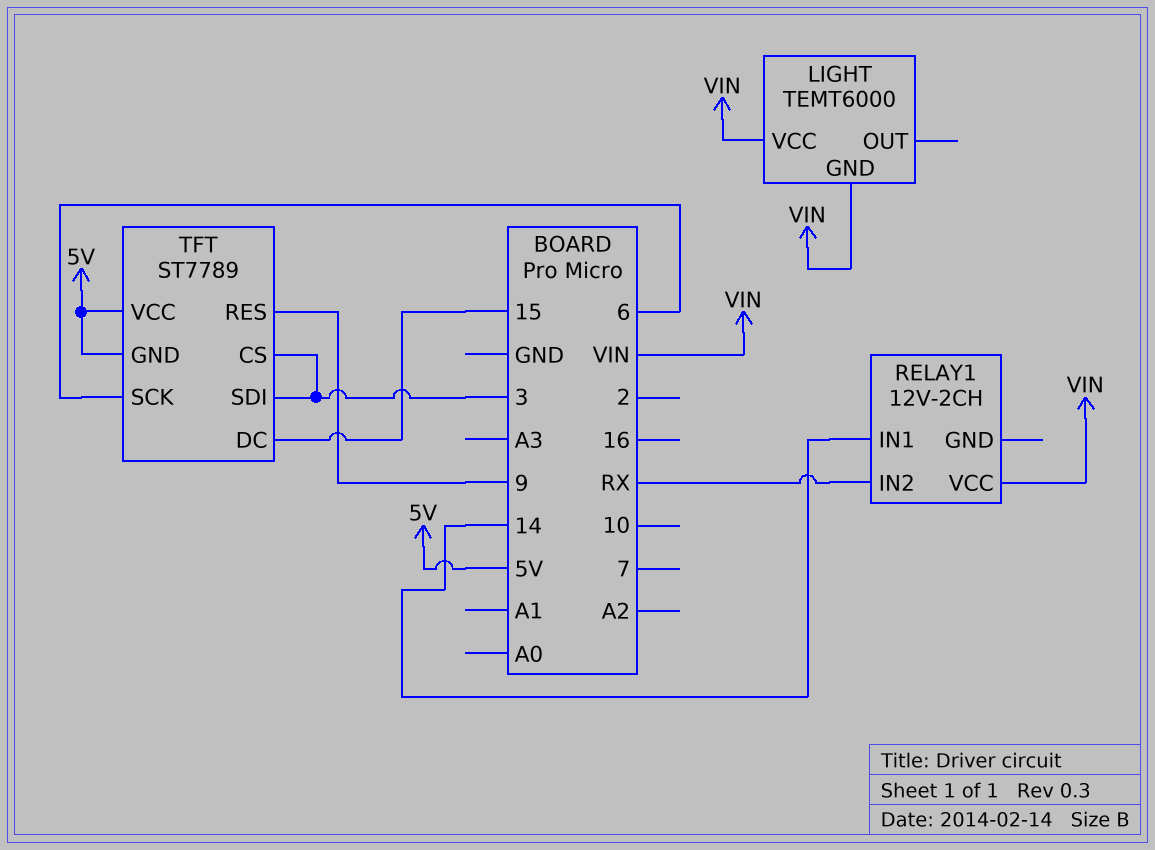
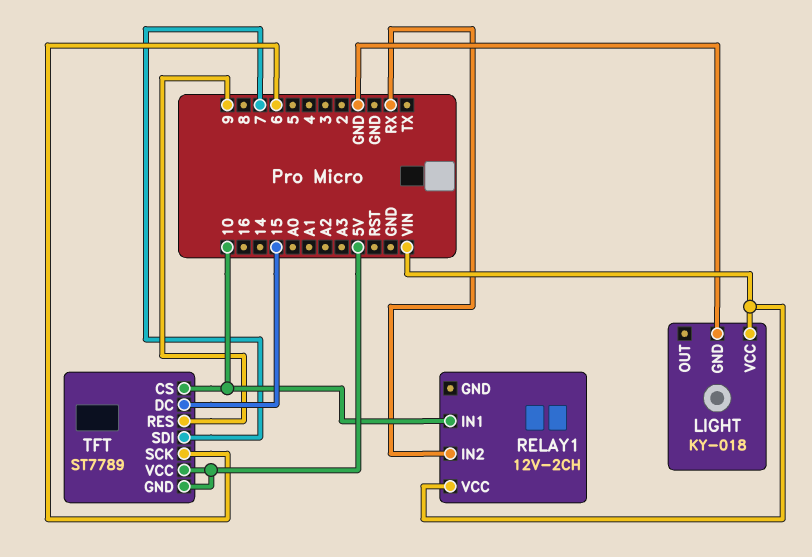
LIGHT: TEMT6000 -> KY-018
LIGHT pin GND: VIN -> GND
RELAY1 pin IN1: 14 -> 10
TFT pin CS: 3 -> 10
TFT pin SDI: 3 -> 7

